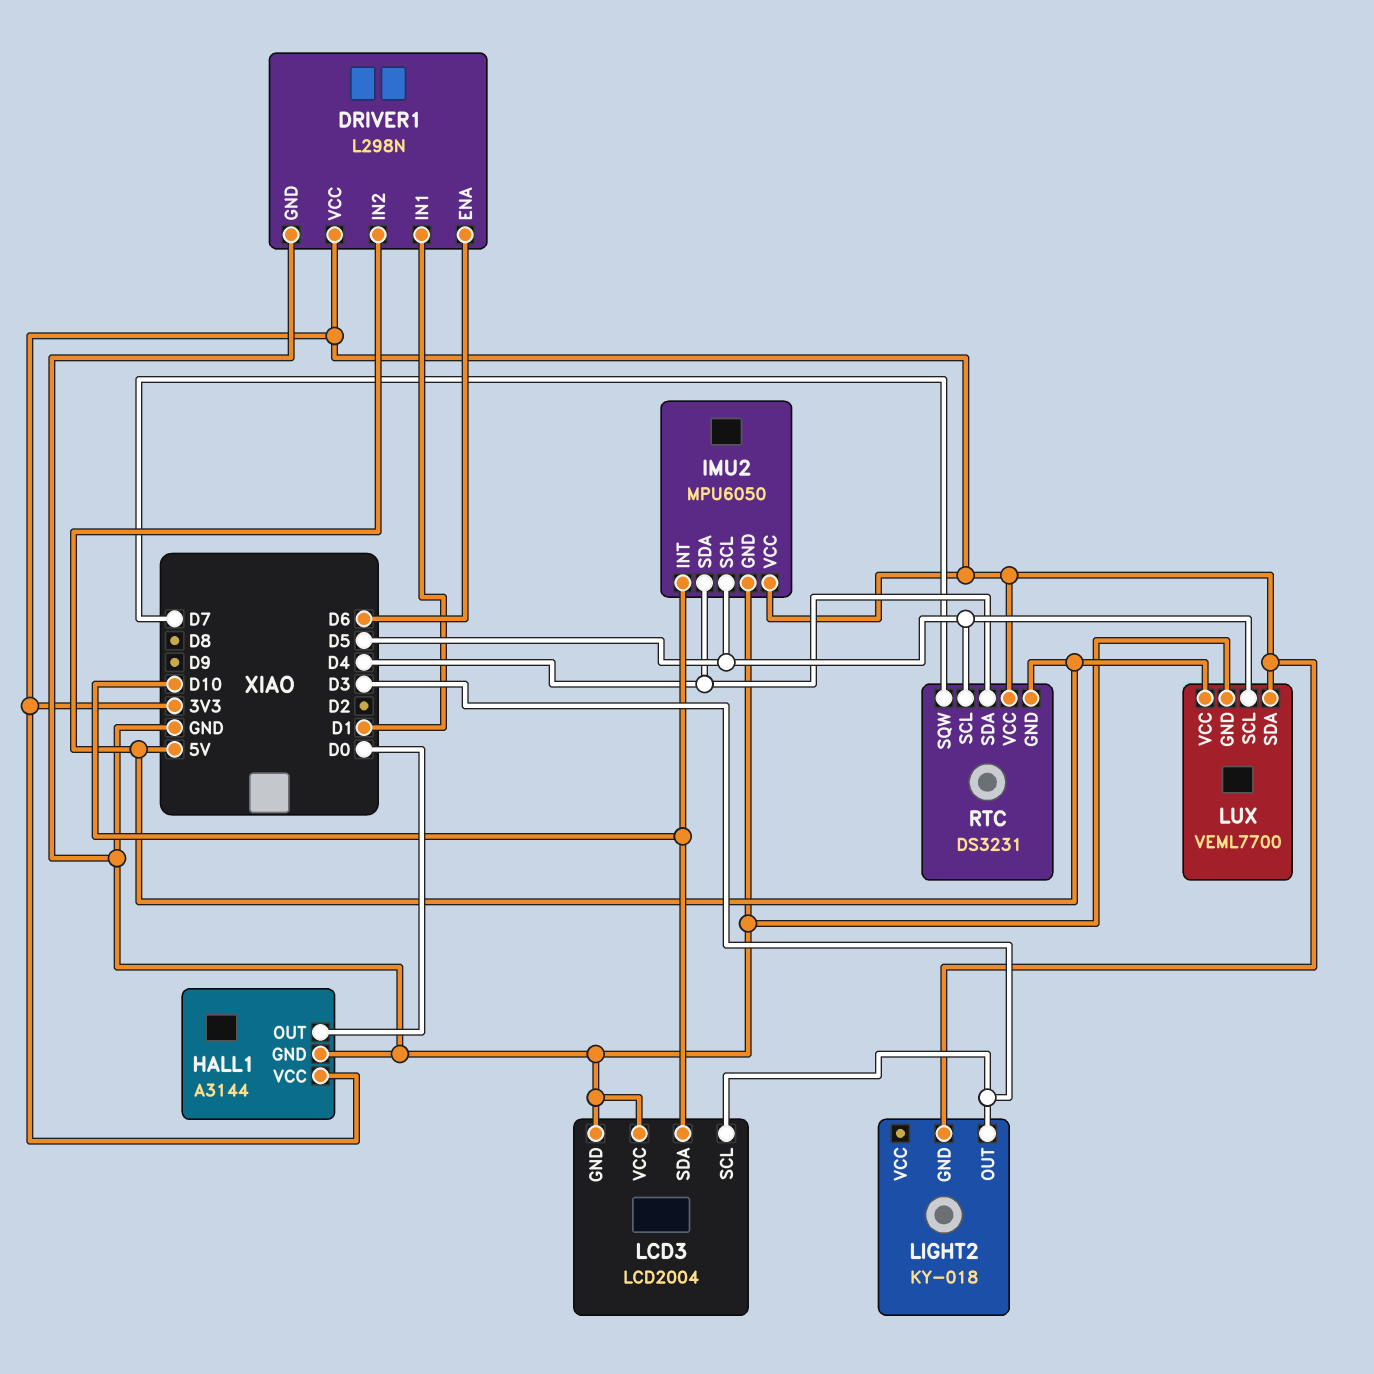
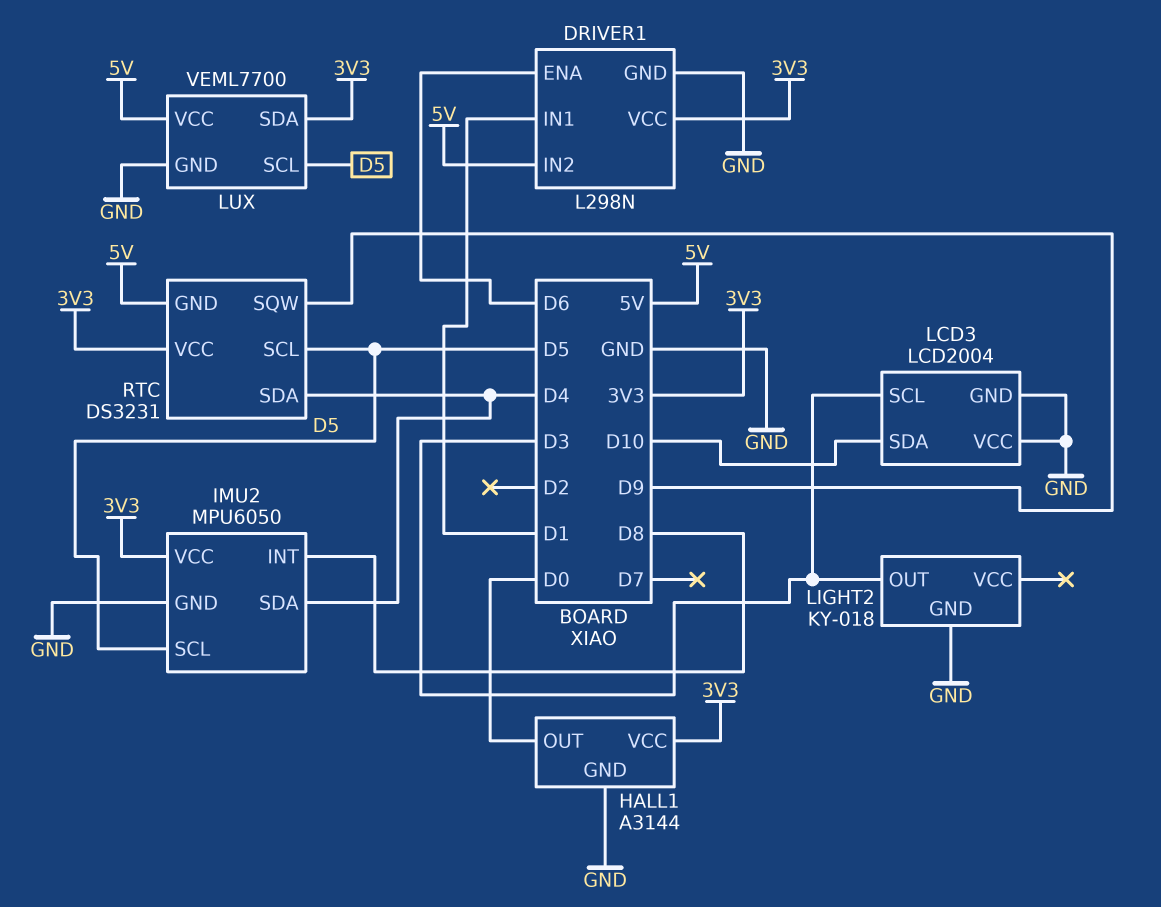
IMU2 pin INT: D10 -> D8
LIGHT2 pin GND: 3V3 -> GND
RTC pin SQW: D7 -> D9

